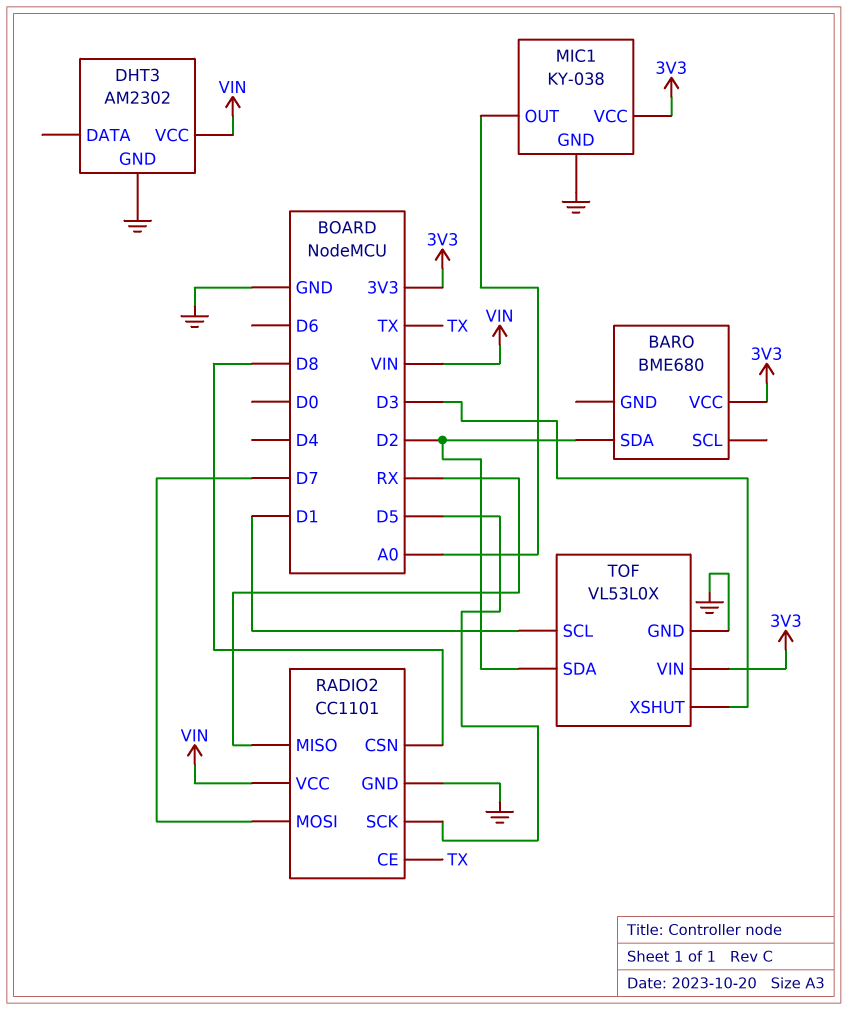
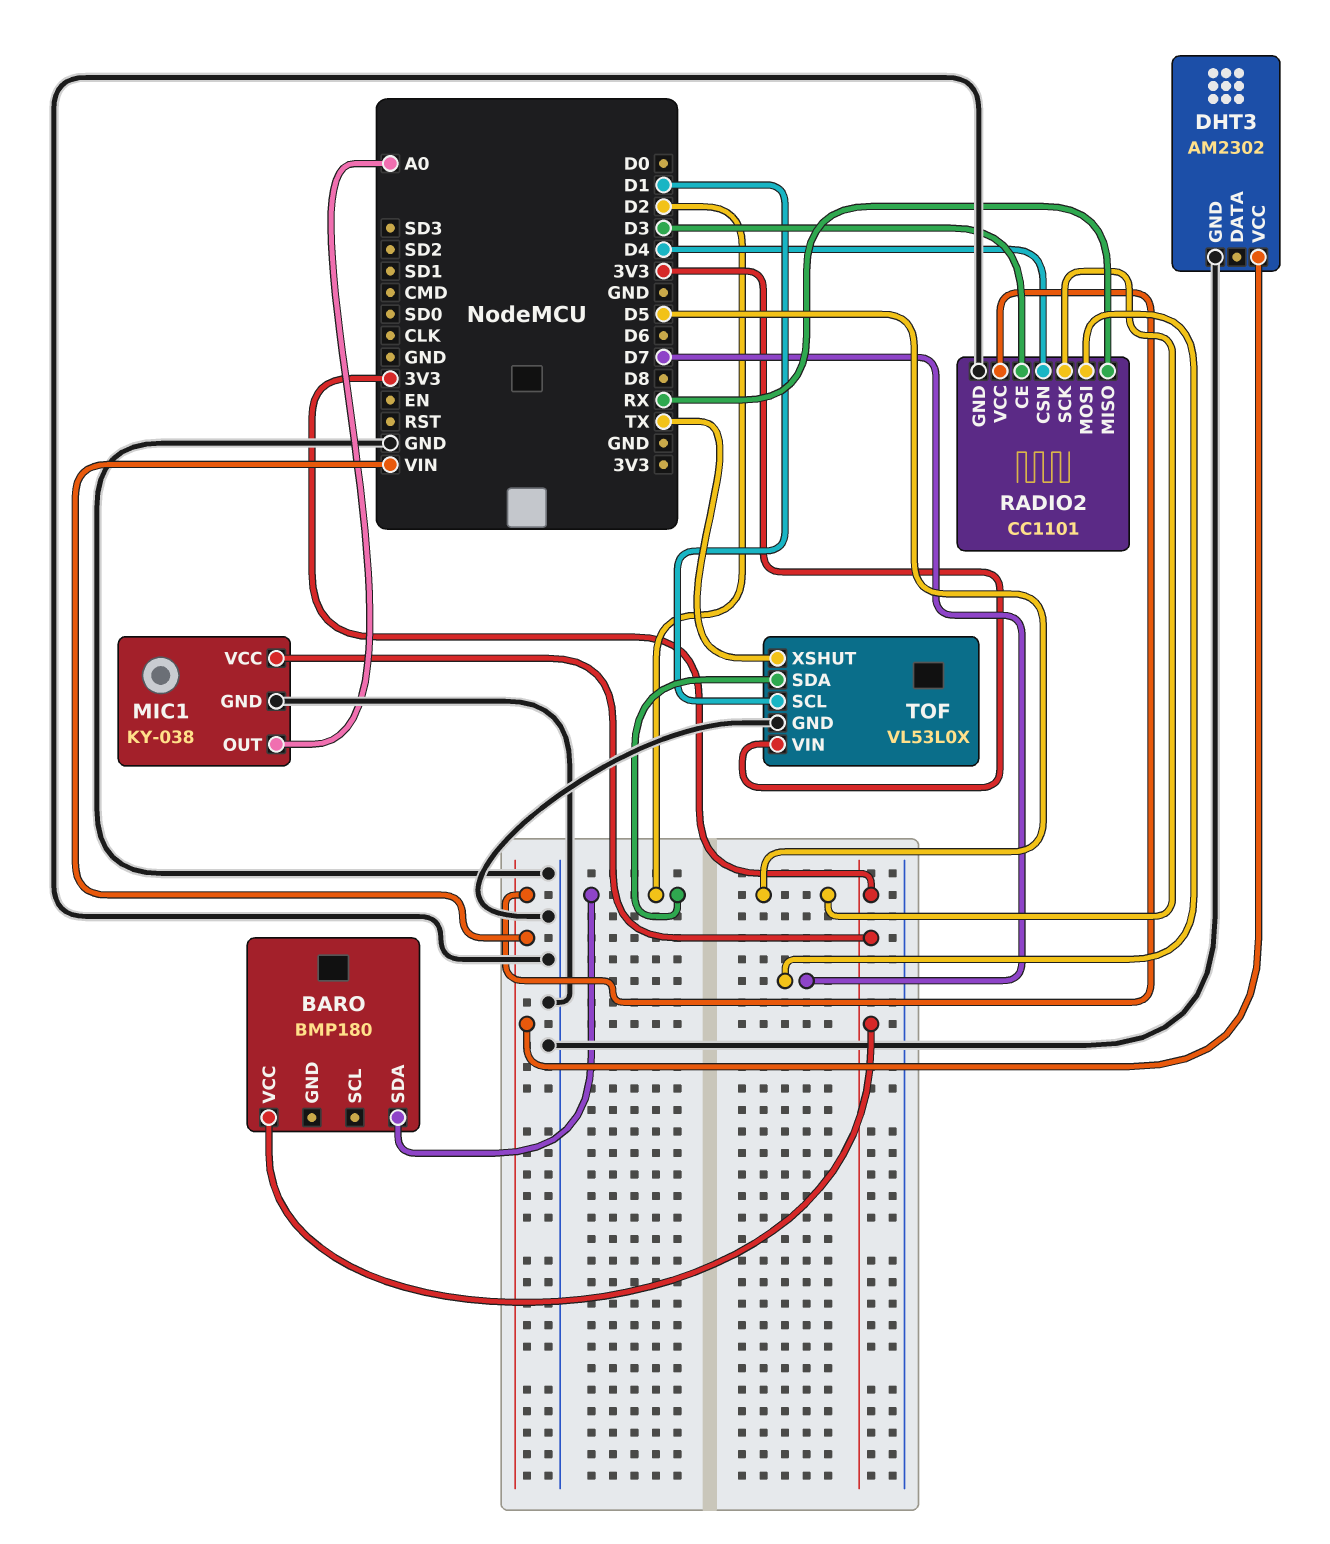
BARO: BME680 -> BMP180
RADIO2 pin CE: TX -> D3
RADIO2 pin CSN: D8 -> D4
TOF pin XSHUT: D3 -> TX

